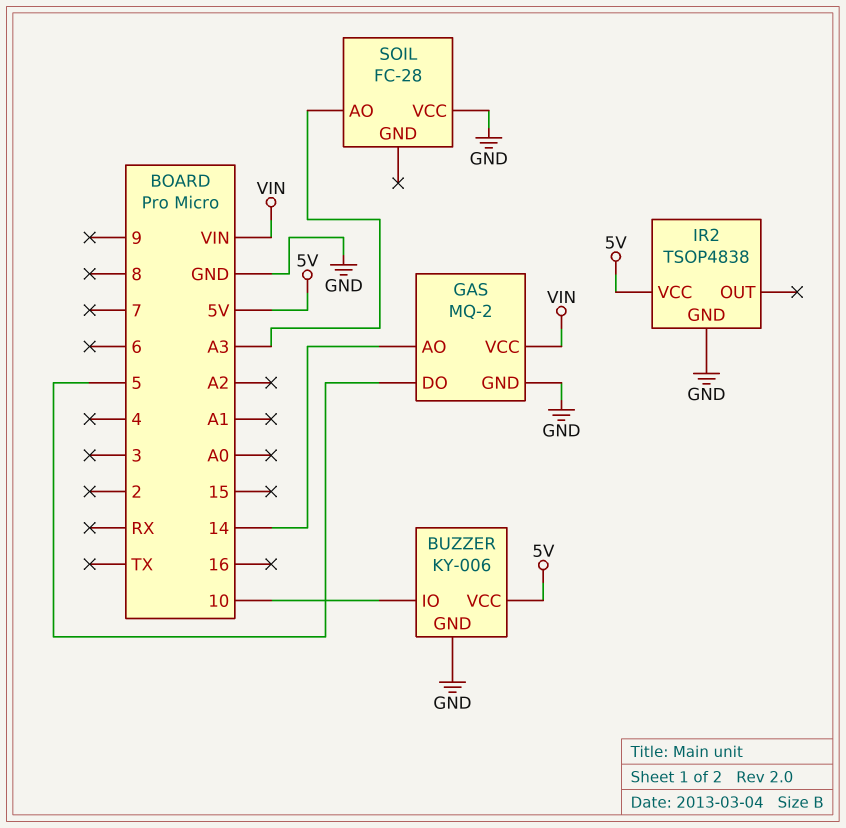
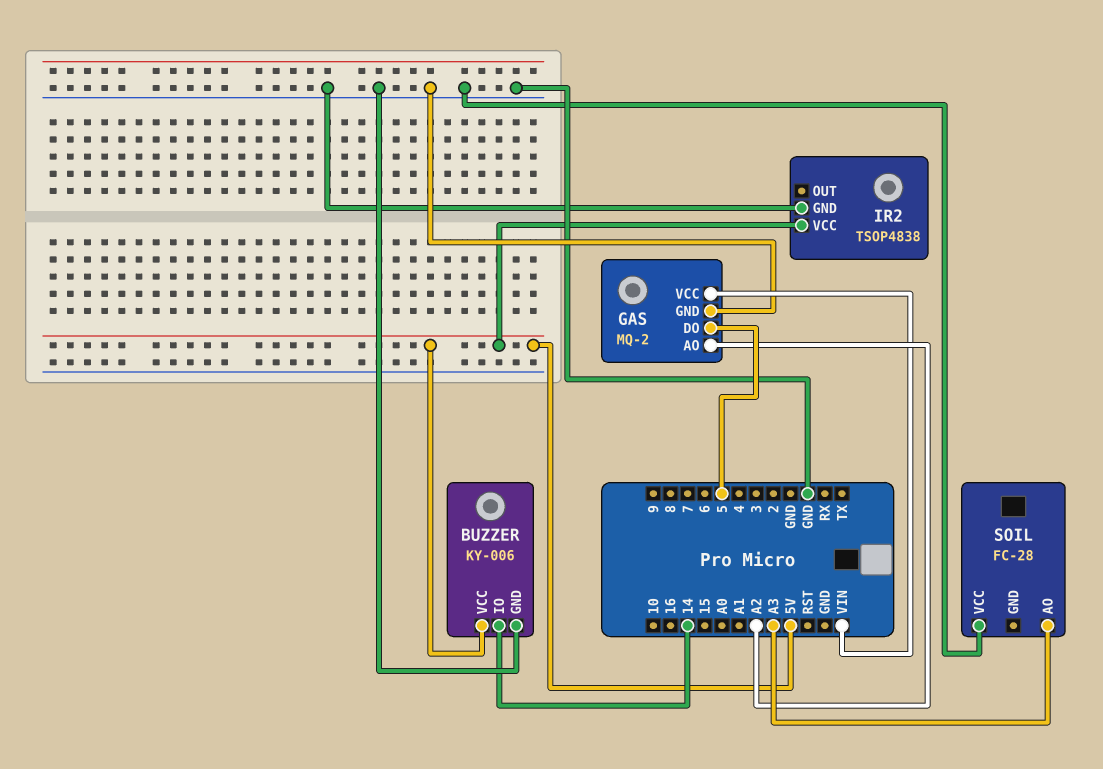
BUZZER pin IO: 10 -> 14
GAS pin AO: 14 -> A2

